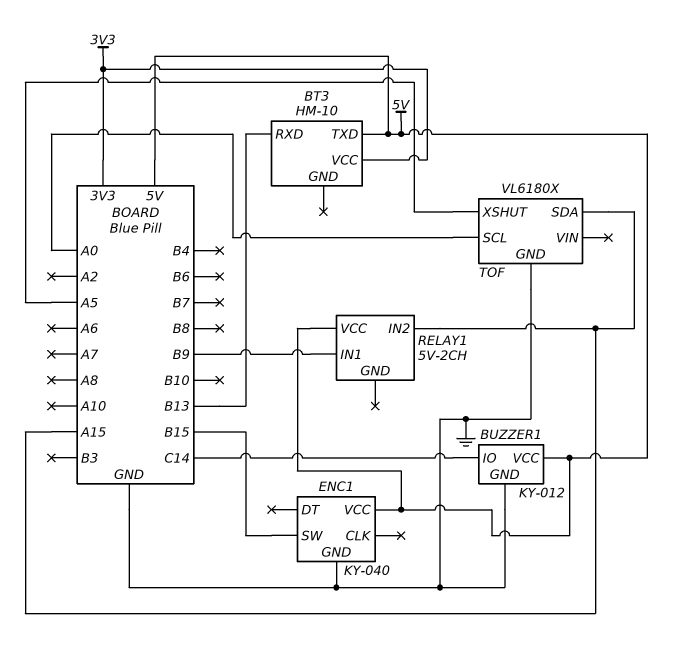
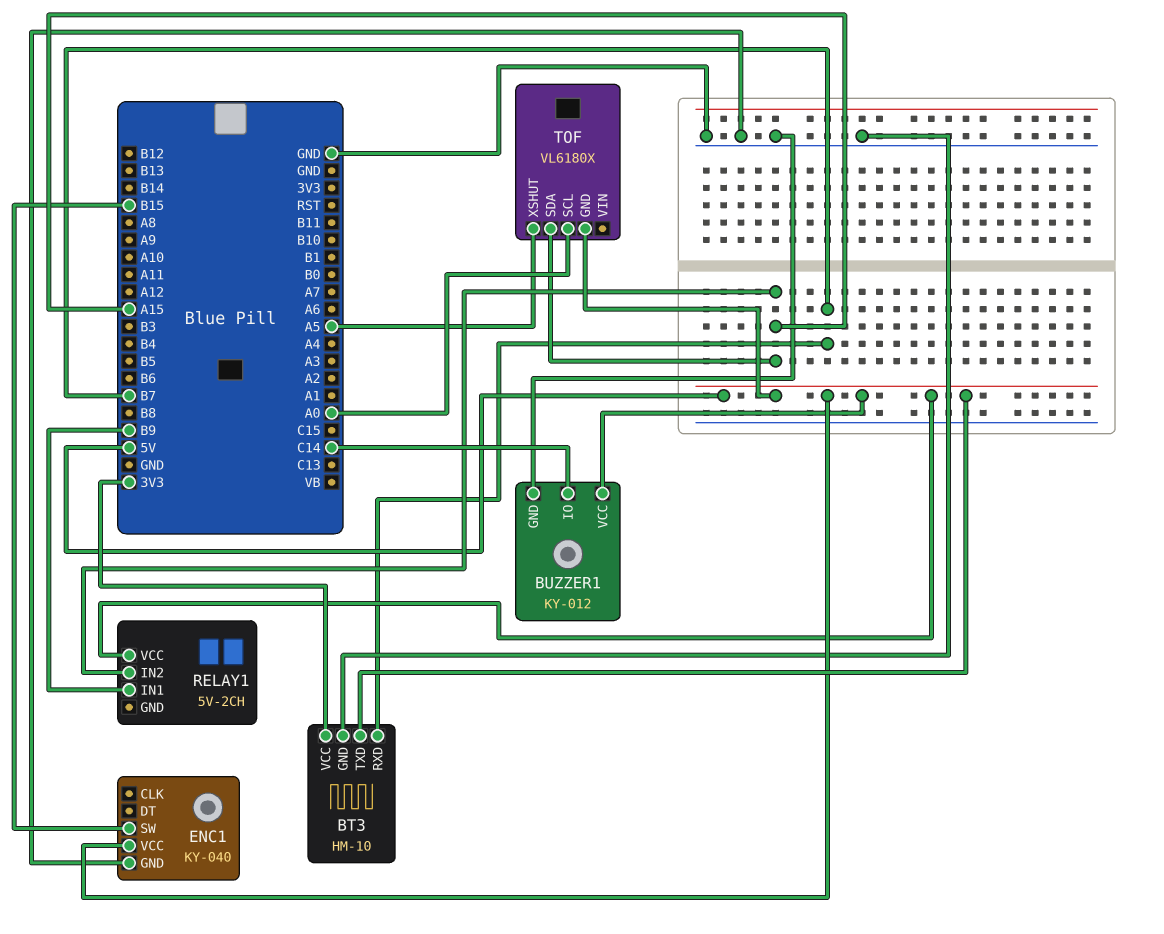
BT3 pin GND: none -> GND
BT3 pin RXD: B13 -> B7
TOF pin GND: GND -> 5V

